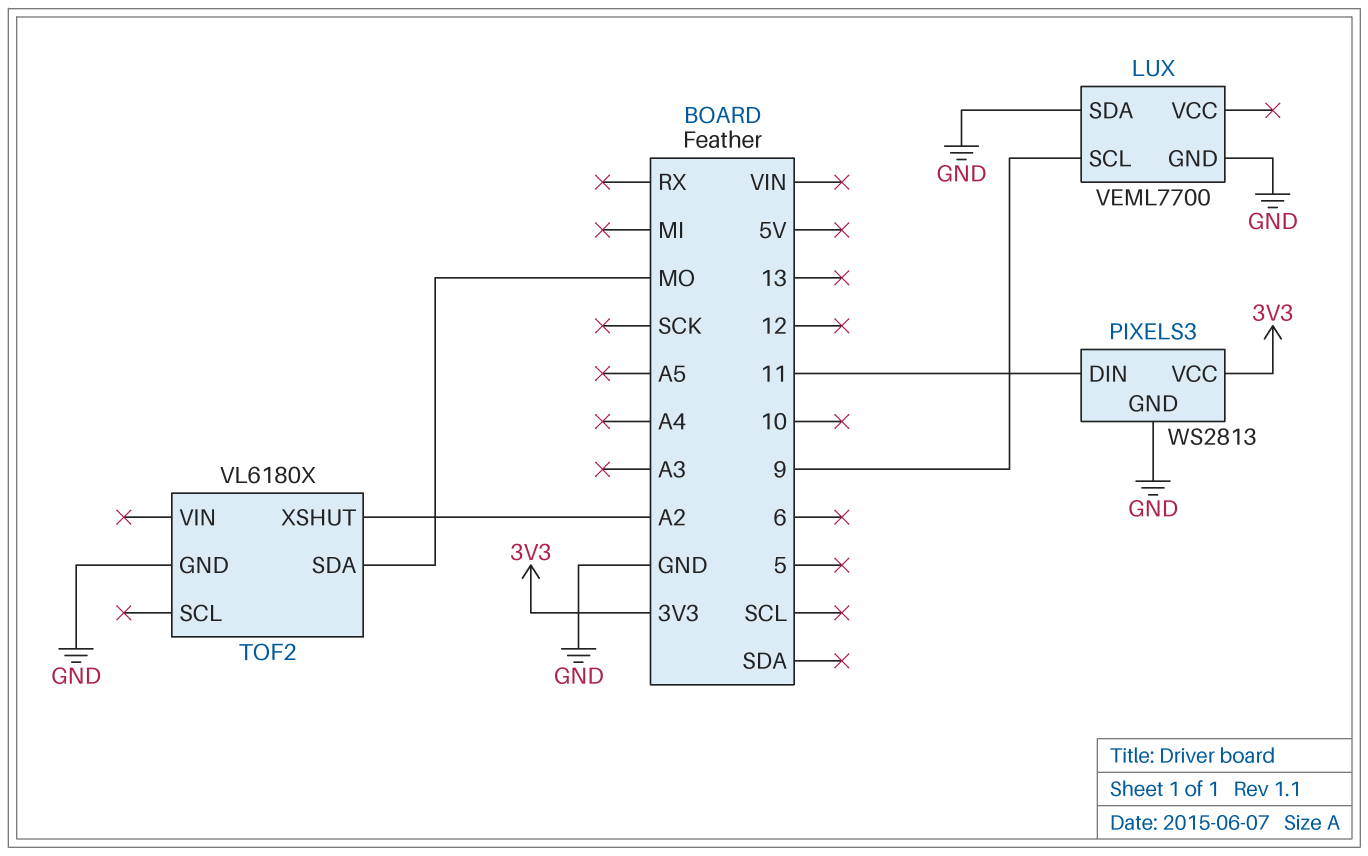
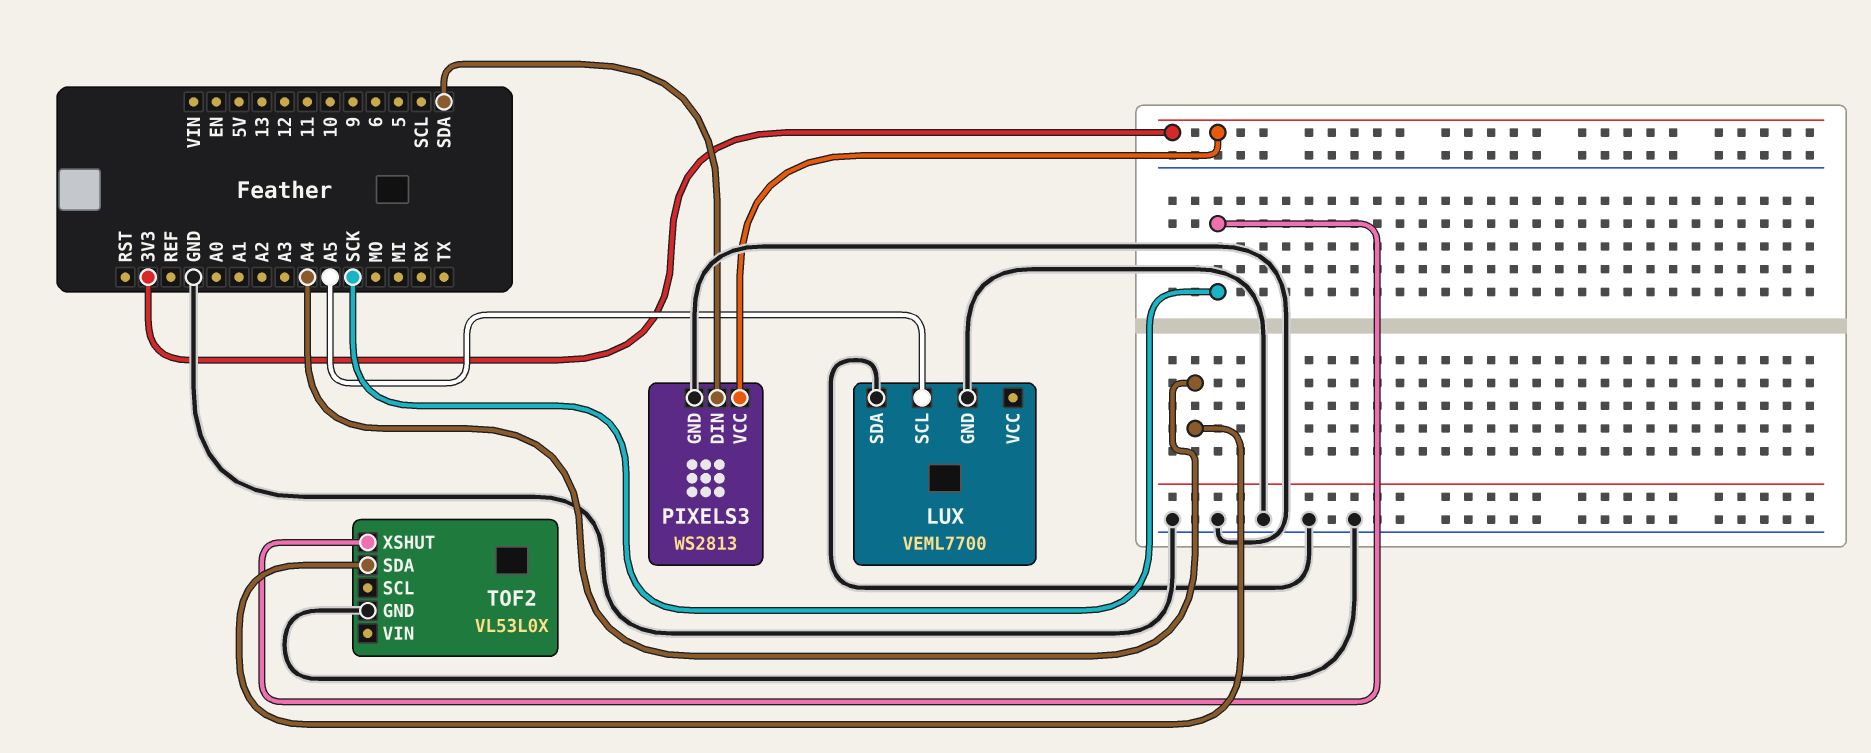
LUX pin SCL: 9 -> A5
PIXELS3 pin DIN: 11 -> SDA
TOF2: VL6180X -> VL53L0X
TOF2 pin SDA: MO -> A4
TOF2 pin XSHUT: A2 -> SCK

